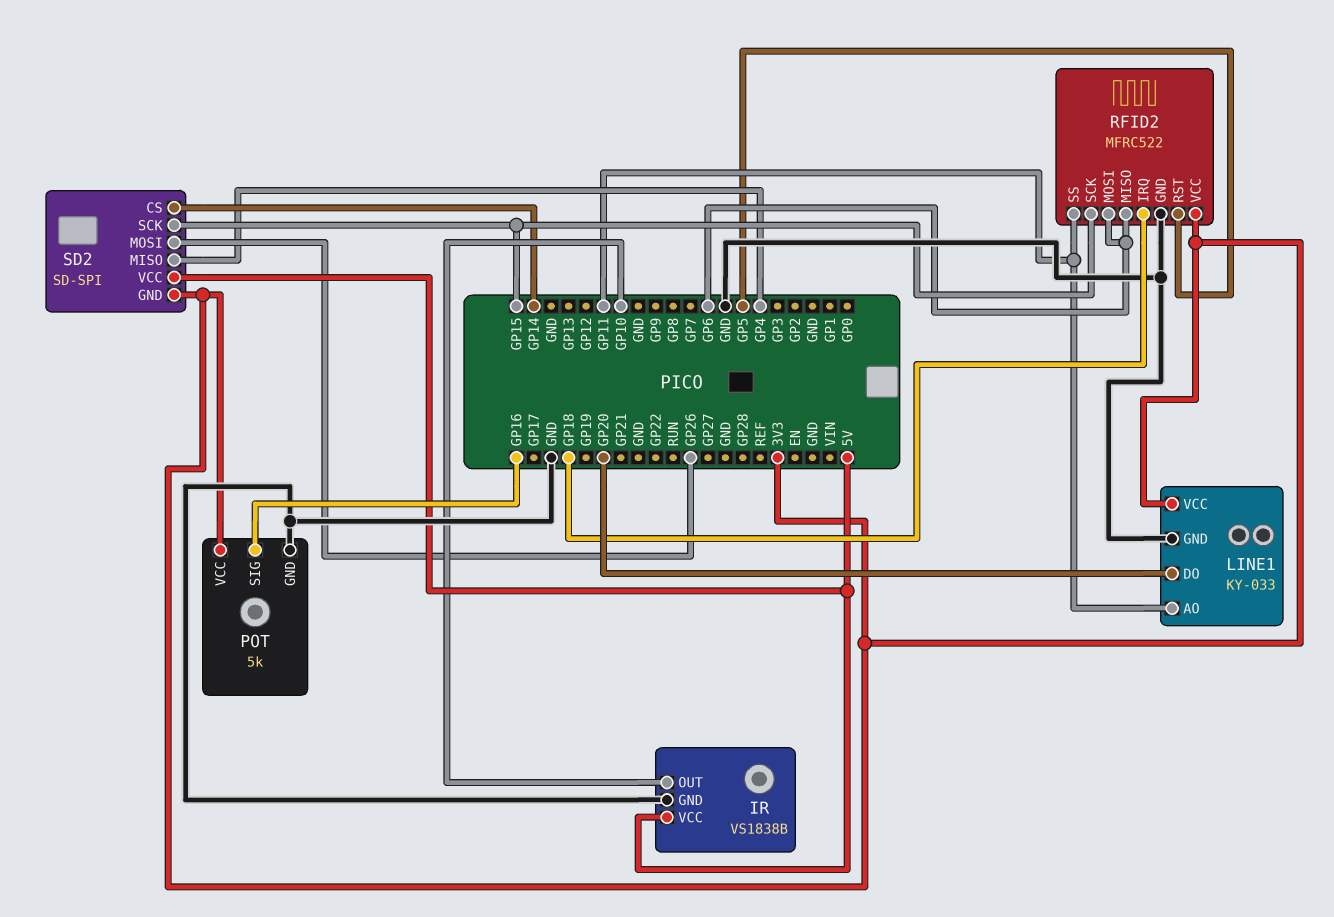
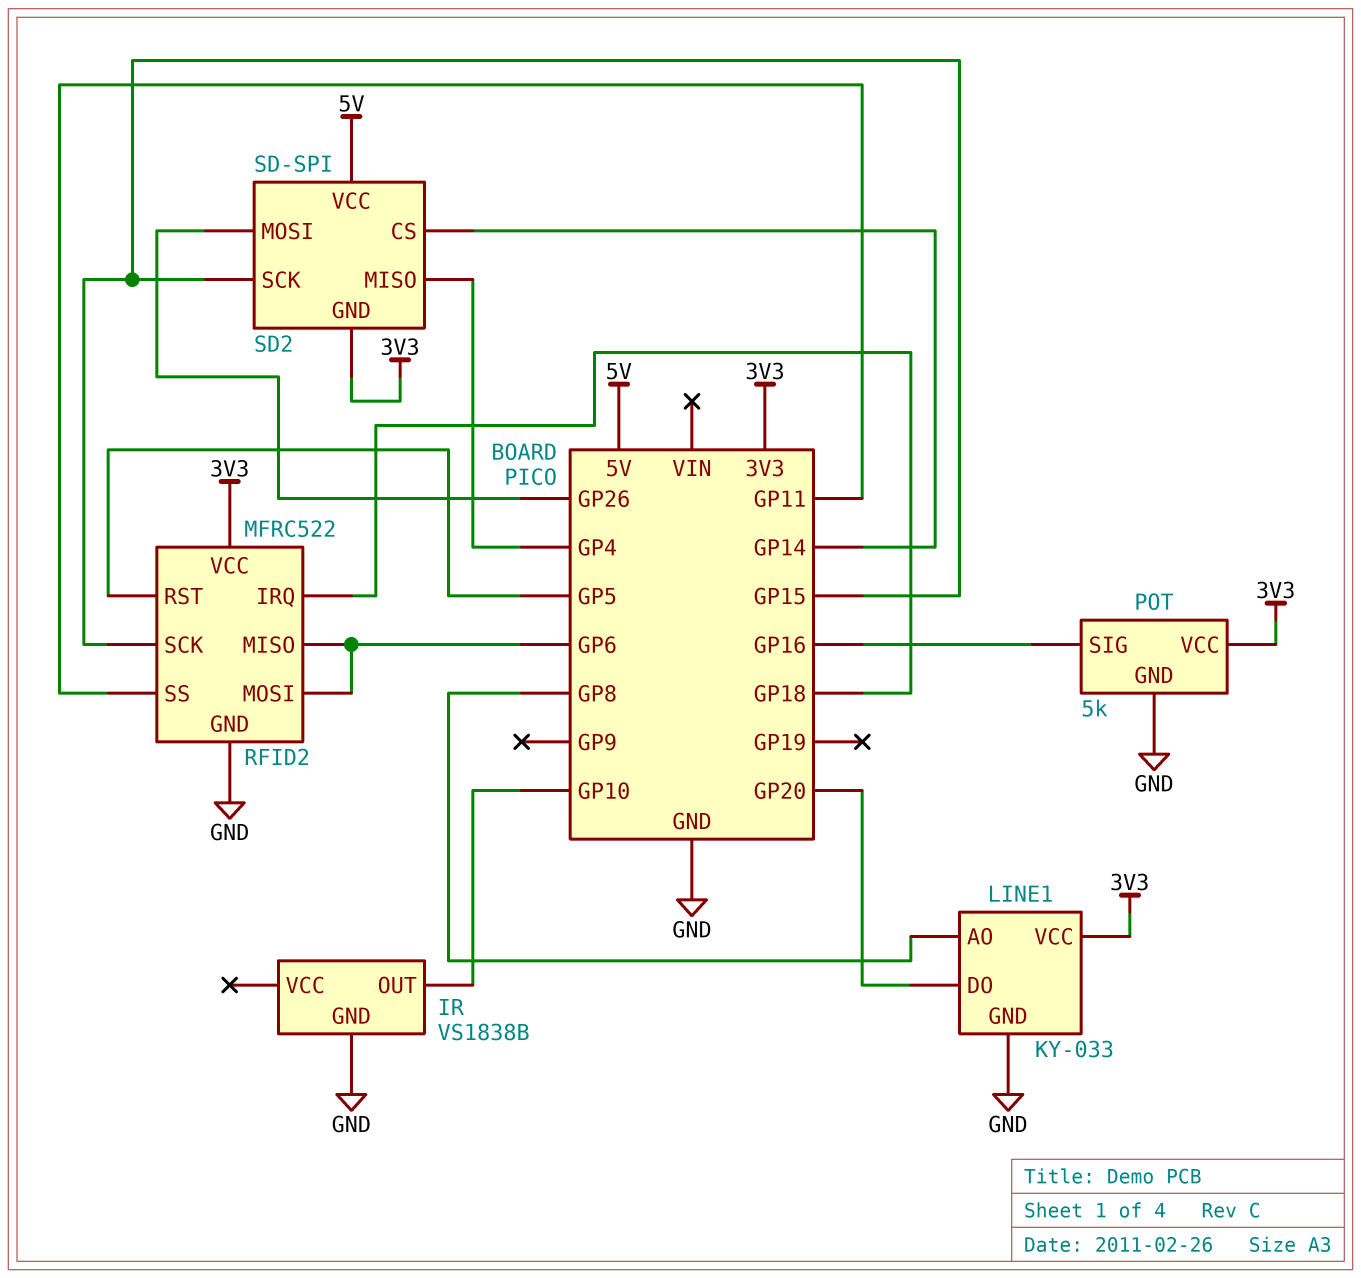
IR pin VCC: 5V -> none
LINE1 pin AO: GP11 -> GP8

